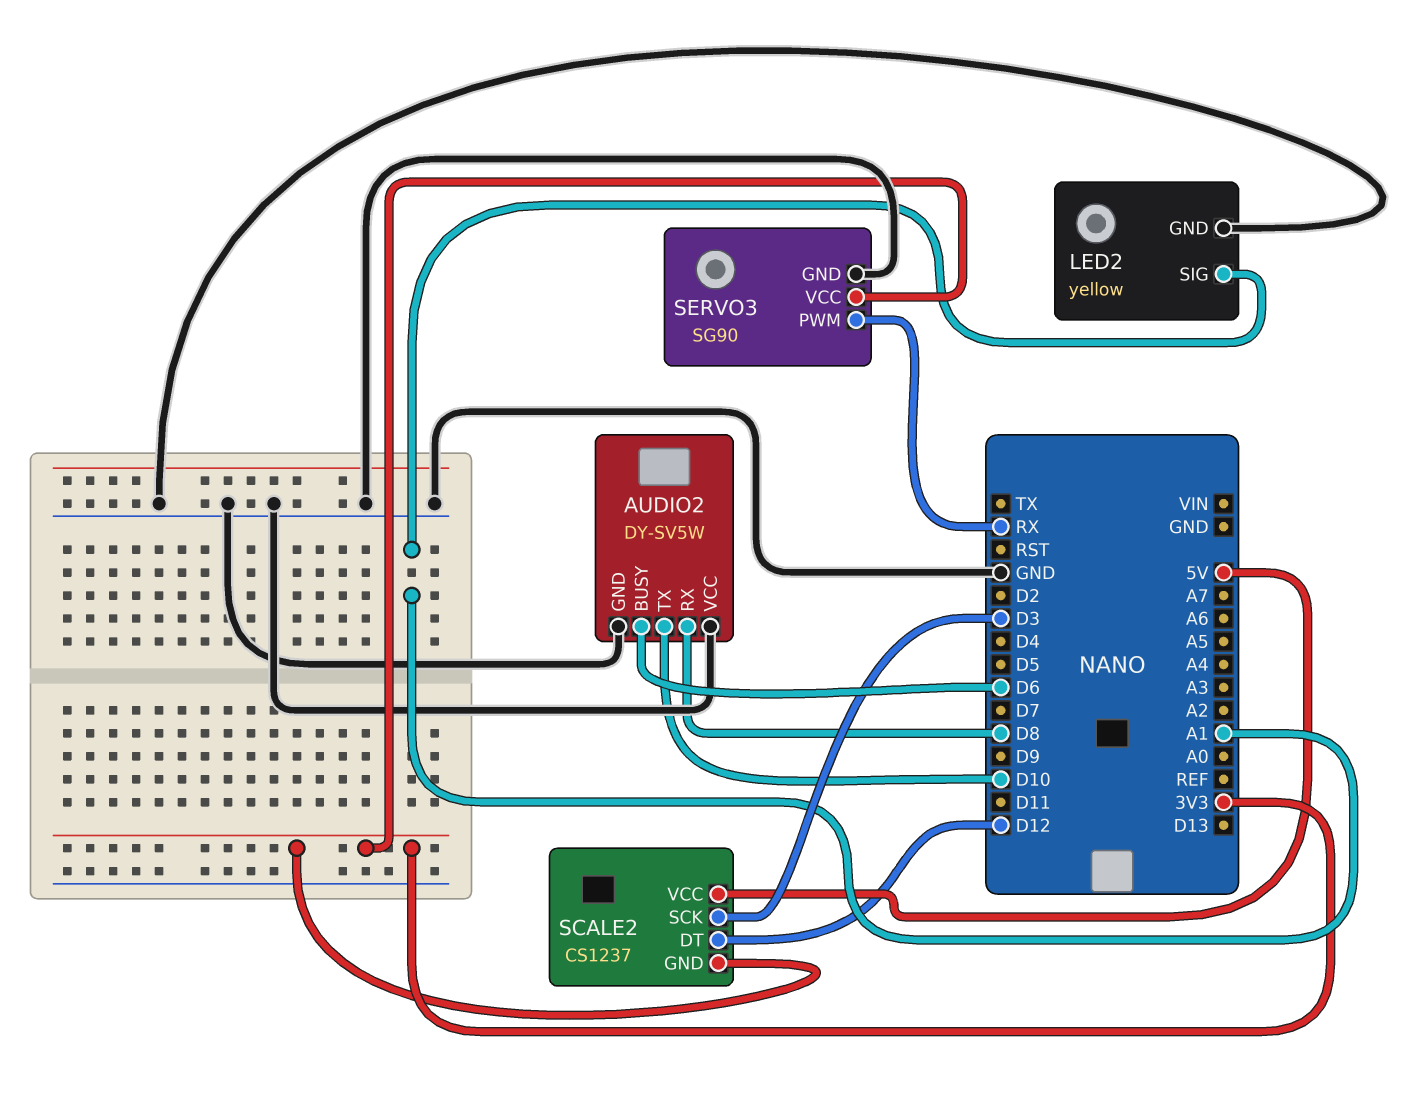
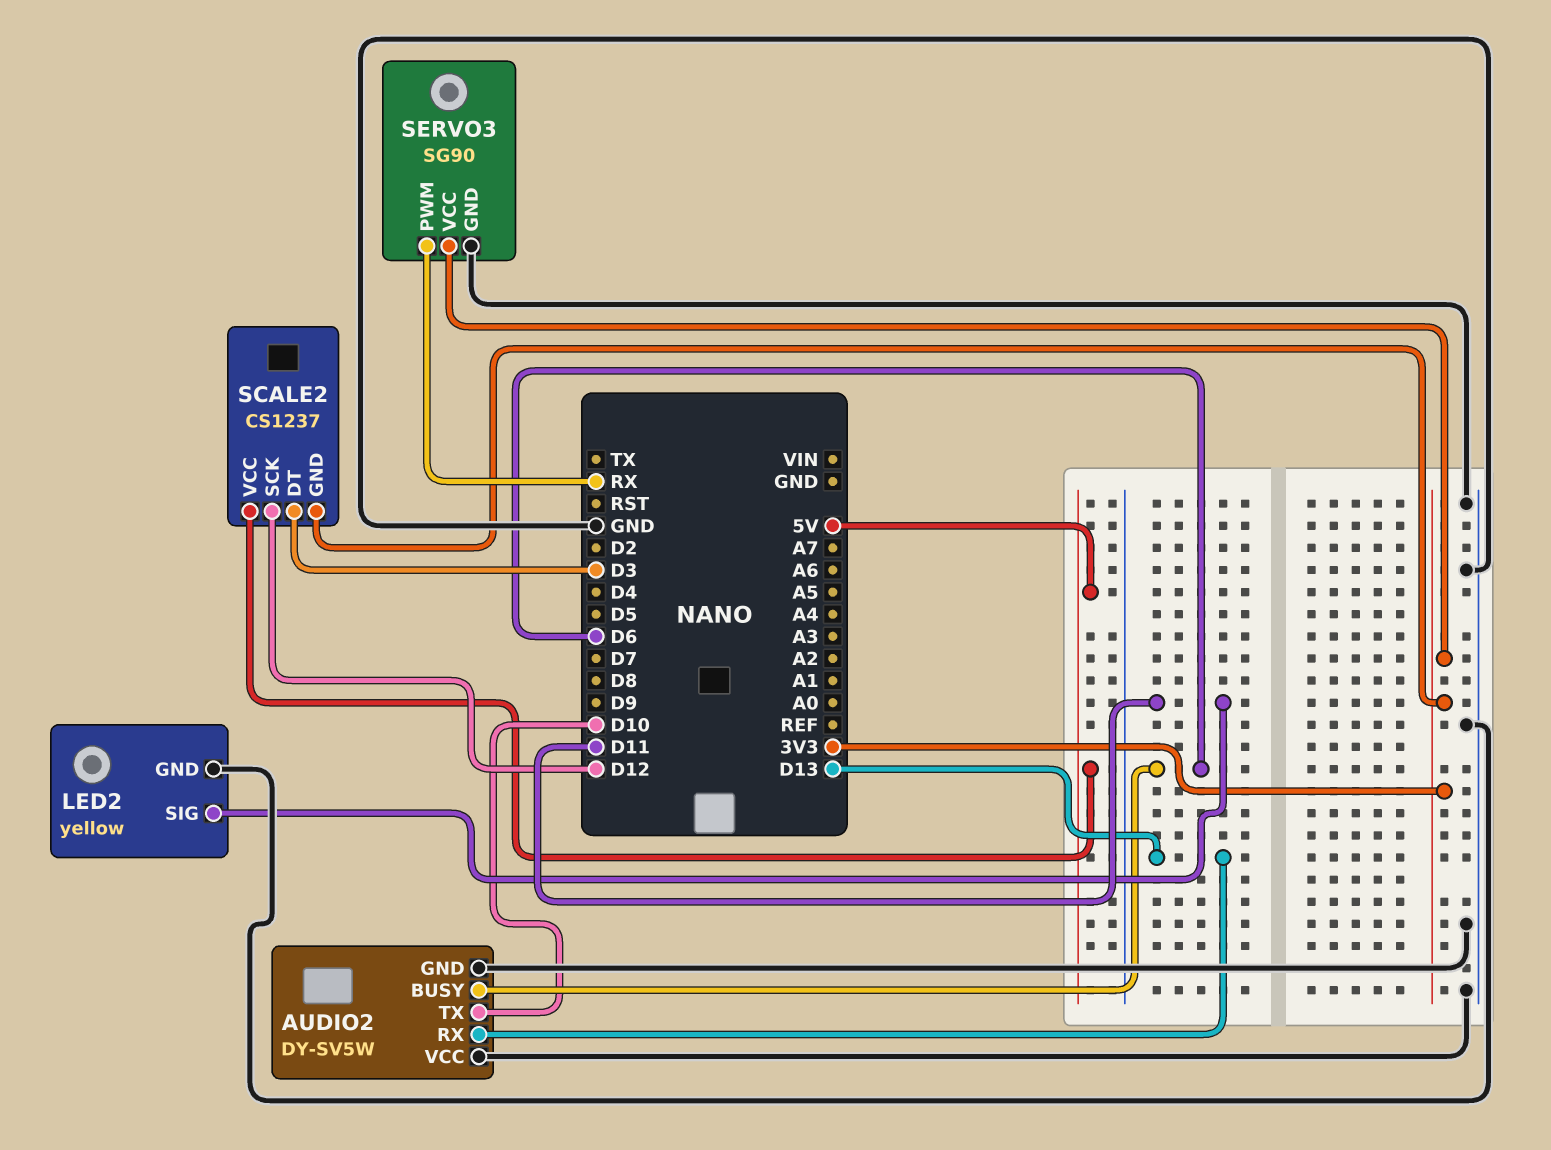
AUDIO2 pin RX: D8 -> D13
LED2 pin SIG: A1 -> D11
SCALE2 pin DT: D12 -> D3
SCALE2 pin SCK: D3 -> D12

